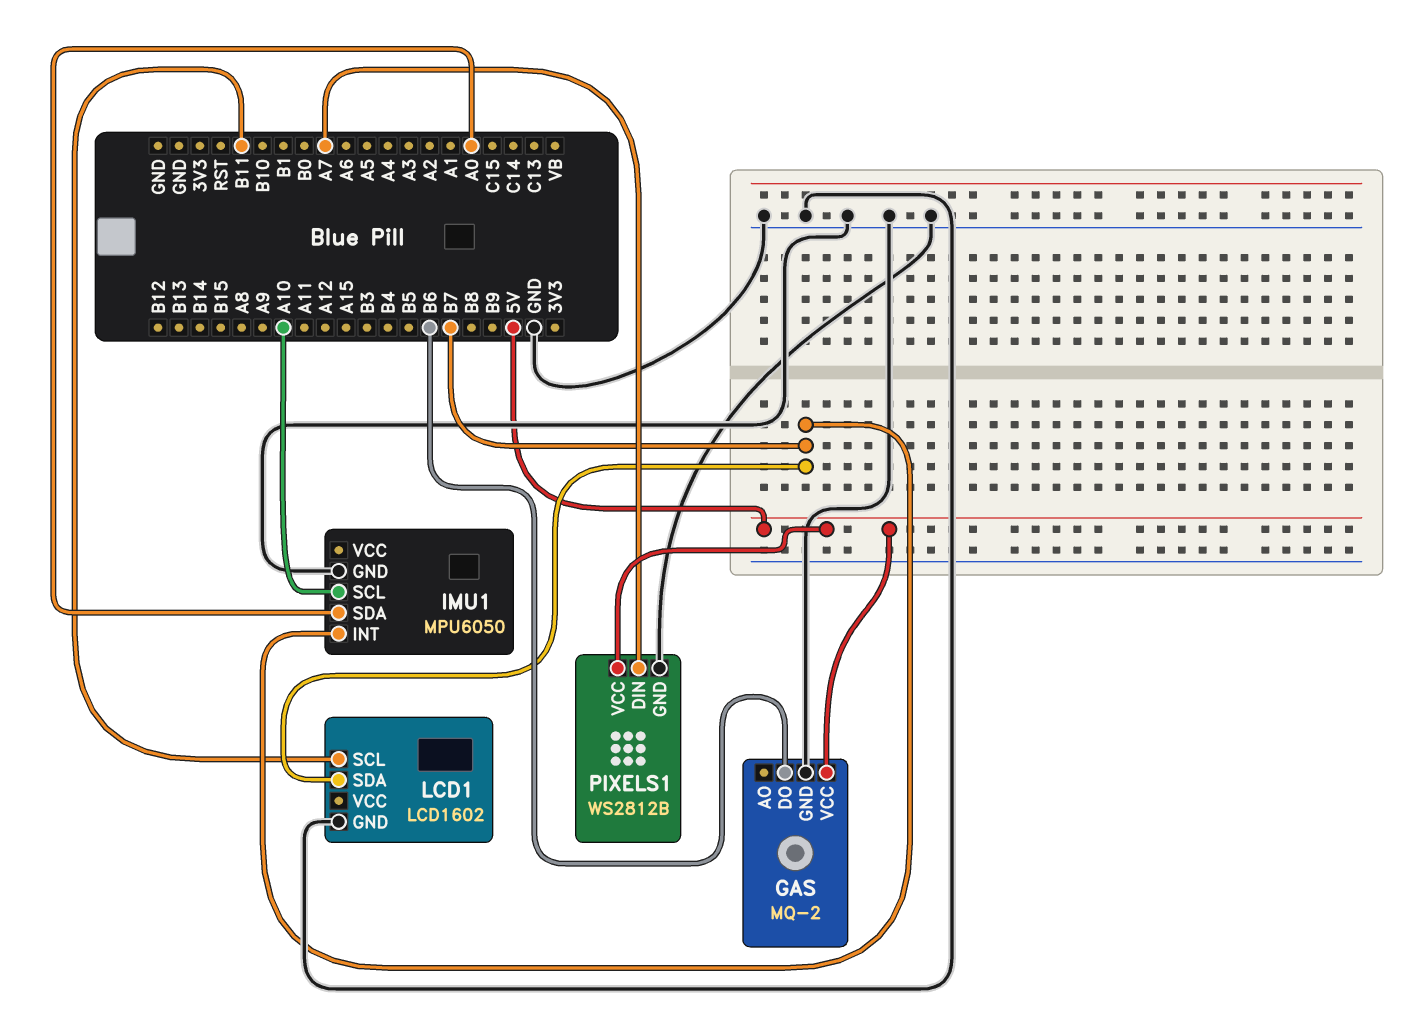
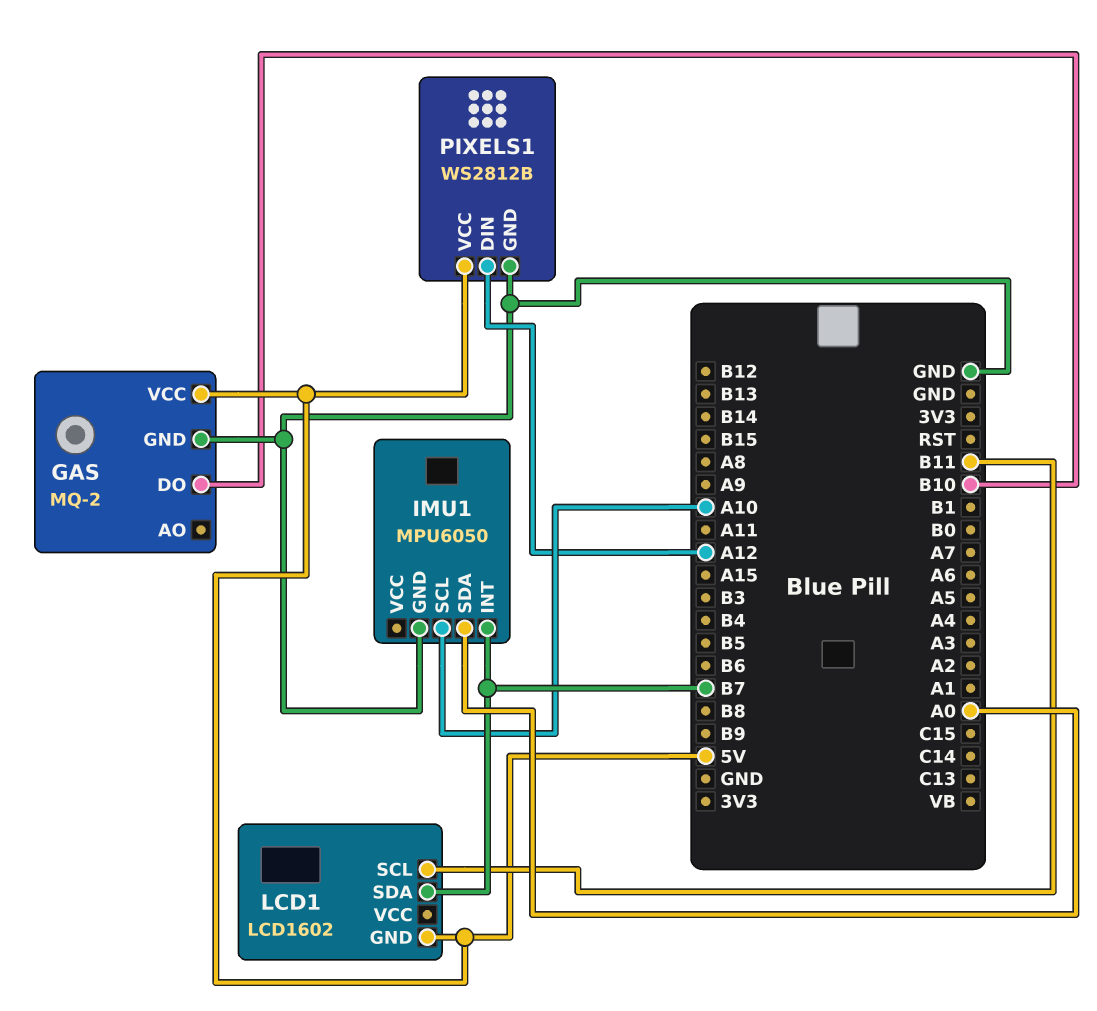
GAS pin DO: B6 -> B10
LCD1 pin GND: GND -> 5V
PIXELS1 pin DIN: A7 -> A12

